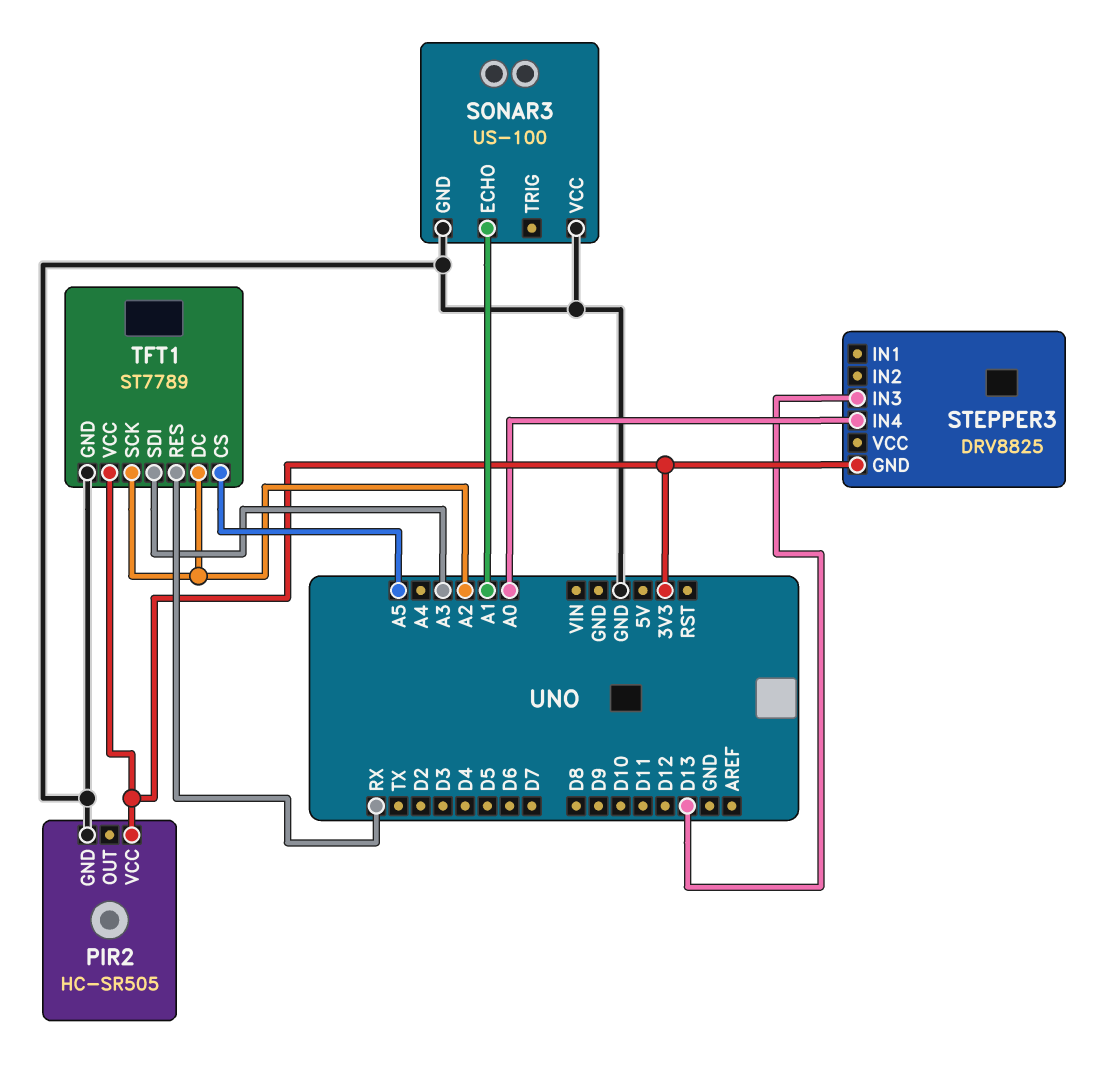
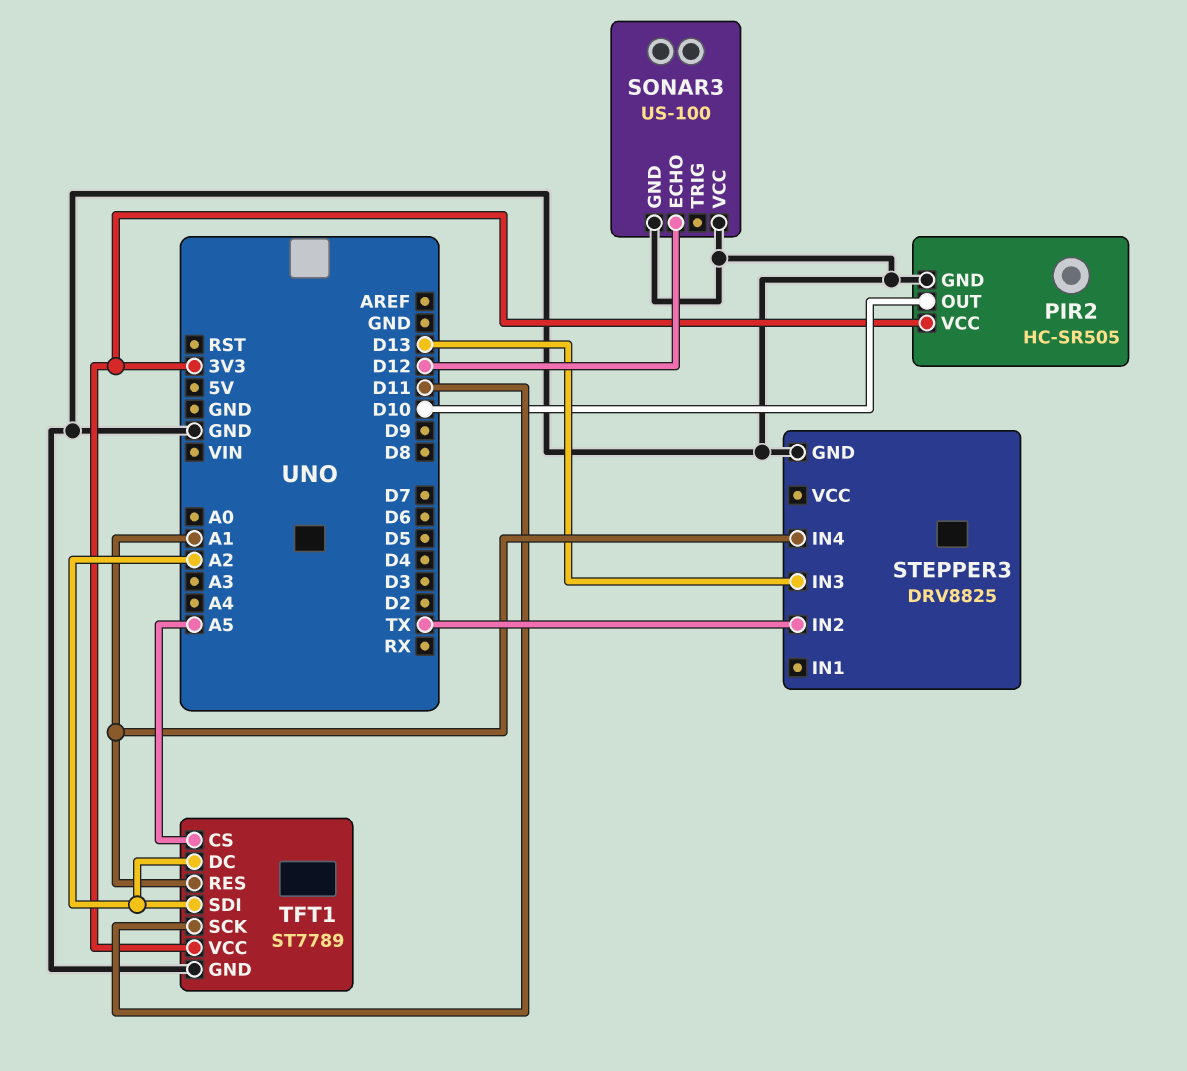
PIR2 pin OUT: none -> D10
SONAR3 pin ECHO: A1 -> D12
STEPPER3 pin GND: 3V3 -> GND
STEPPER3 pin IN2: none -> TX
STEPPER3 pin IN4: A0 -> A1
TFT1 pin RES: RX -> A1
TFT1 pin SCK: A2 -> D11
TFT1 pin SDI: A3 -> A2

